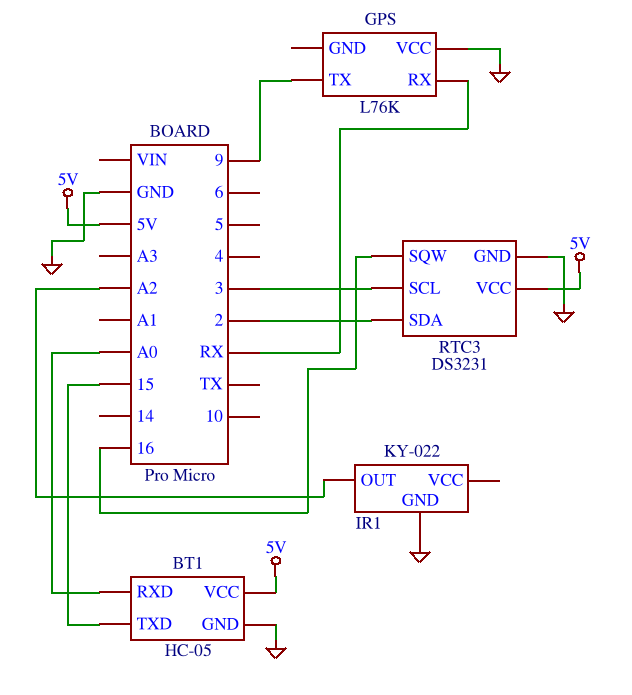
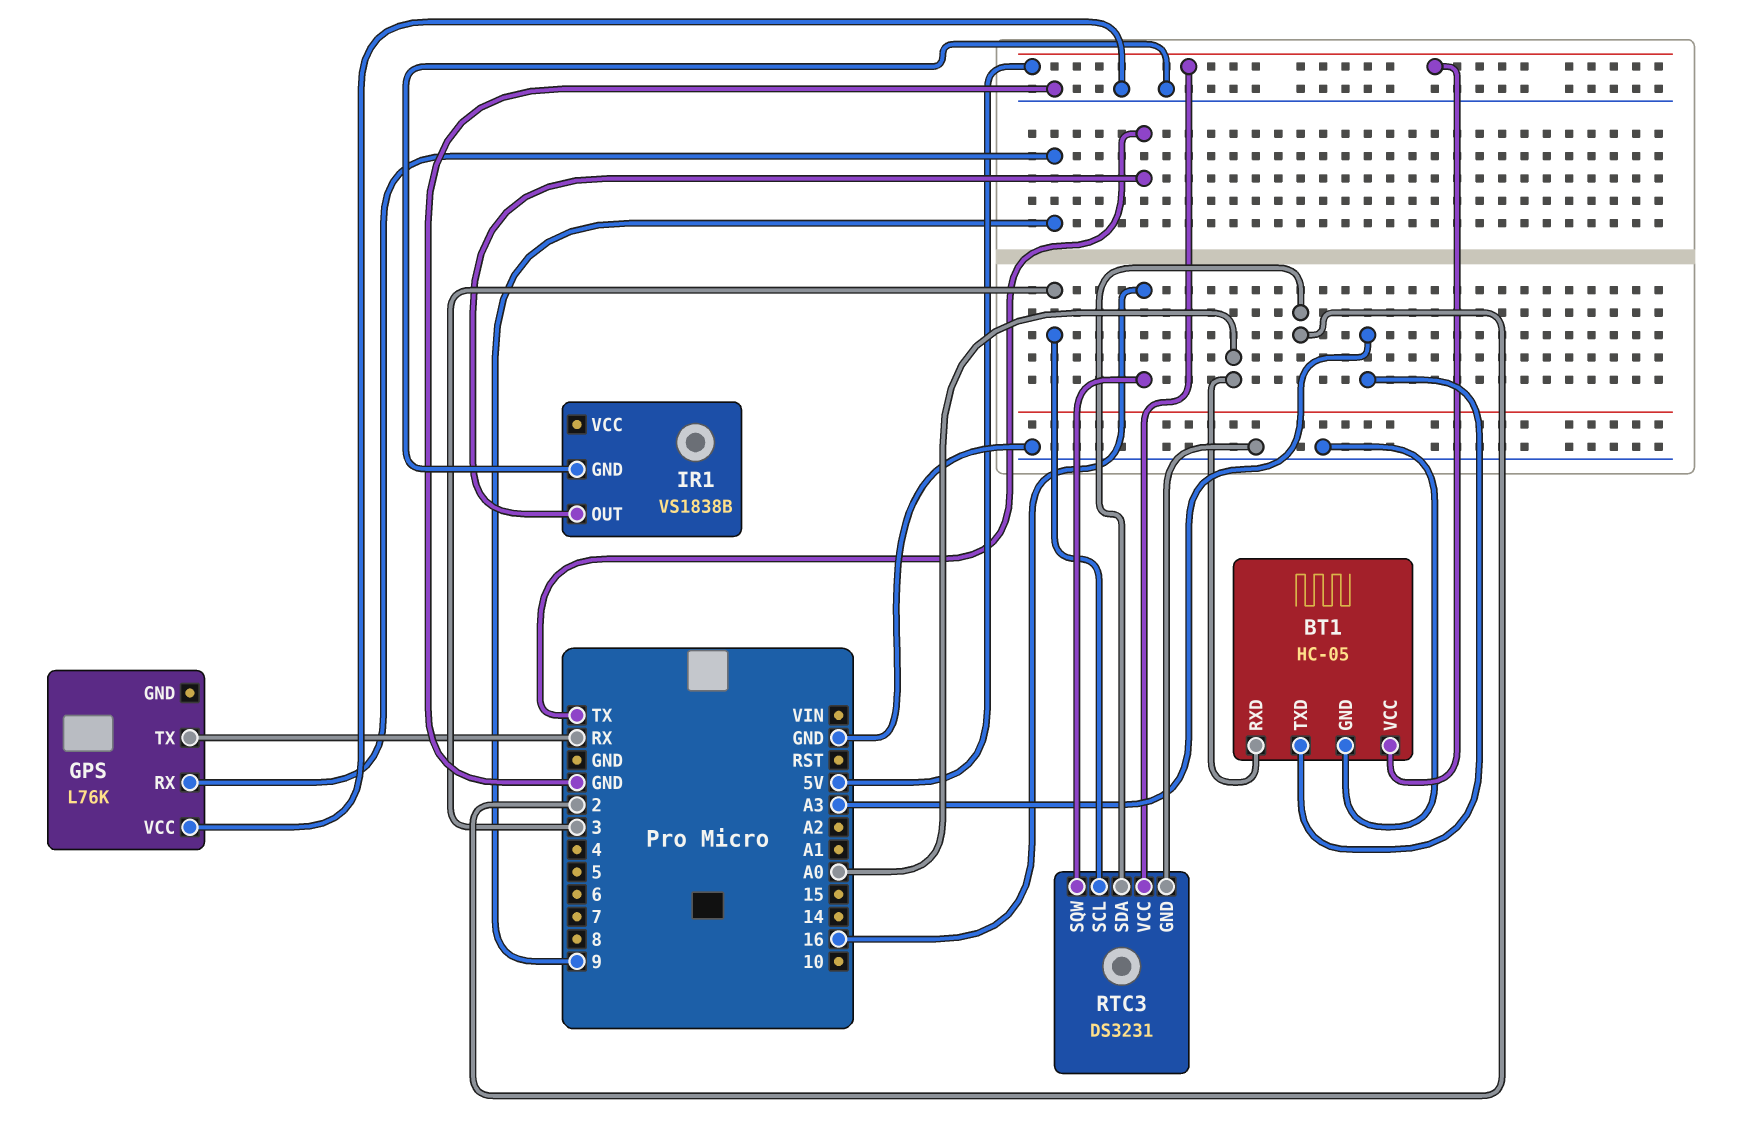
BT1 pin TXD: 15 -> A3
GPS pin RX: RX -> 9
GPS pin TX: 9 -> RX
IR1: KY-022 -> VS1838B
IR1 pin OUT: A2 -> TX

